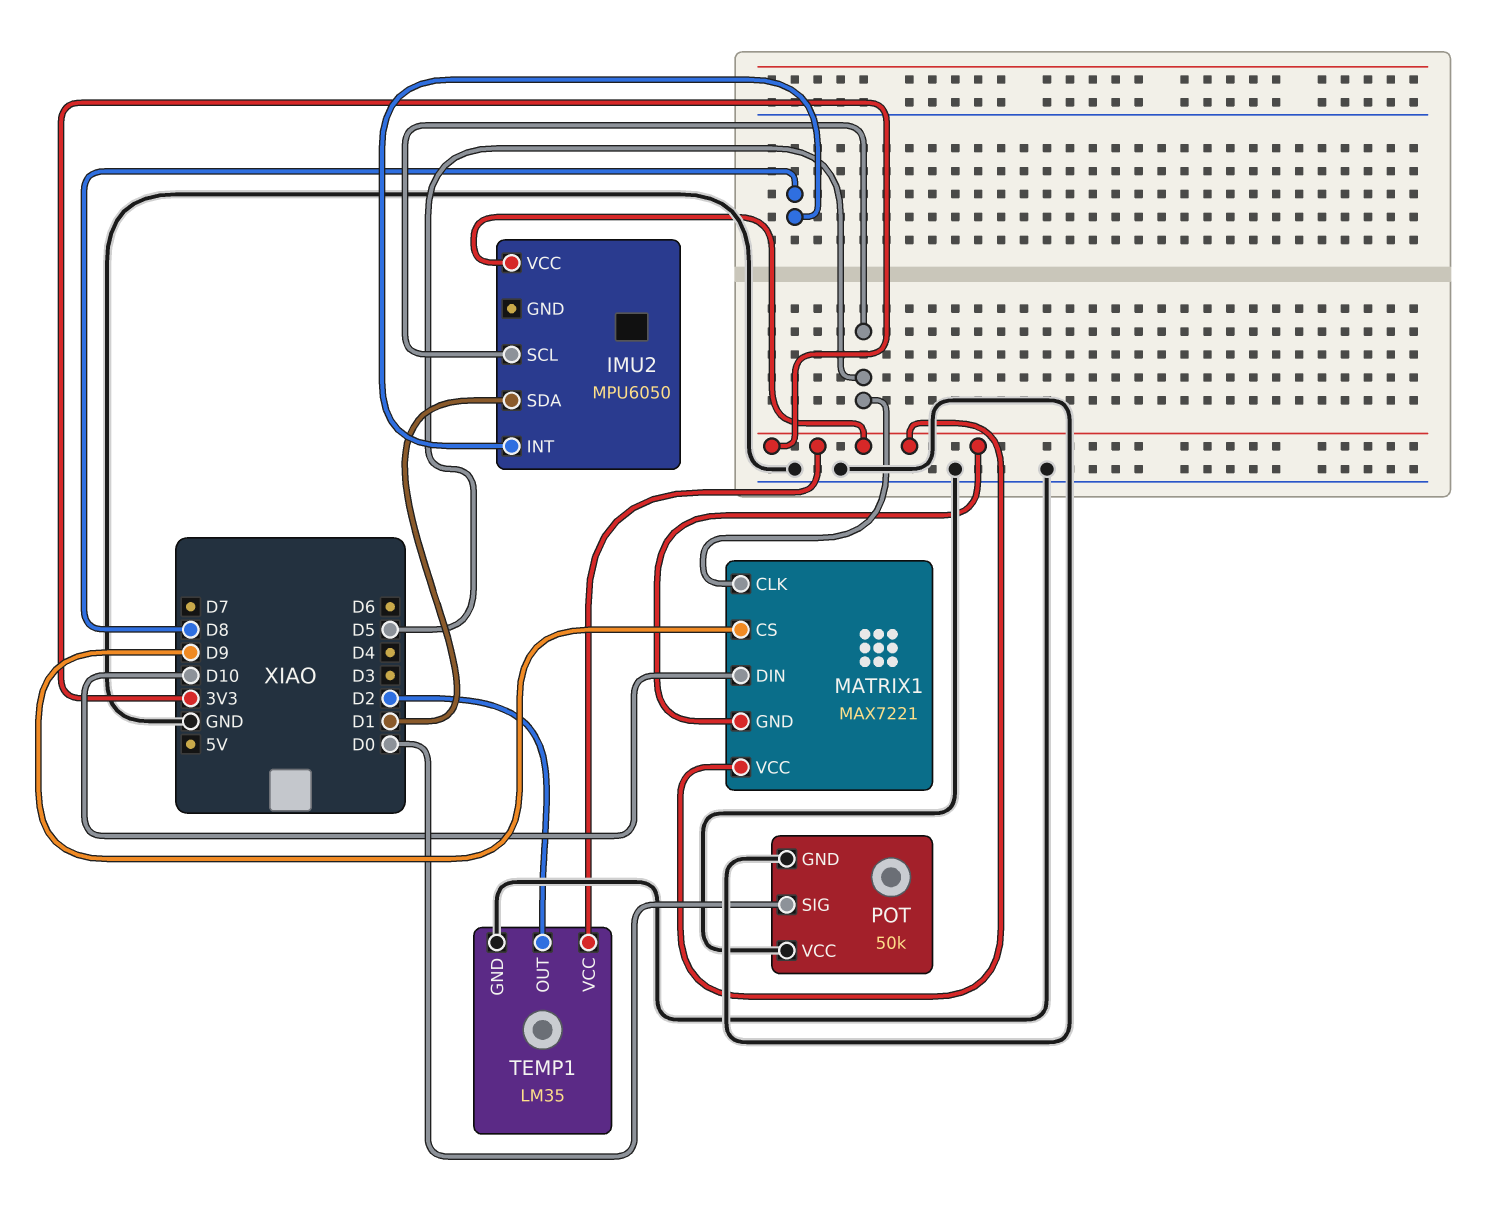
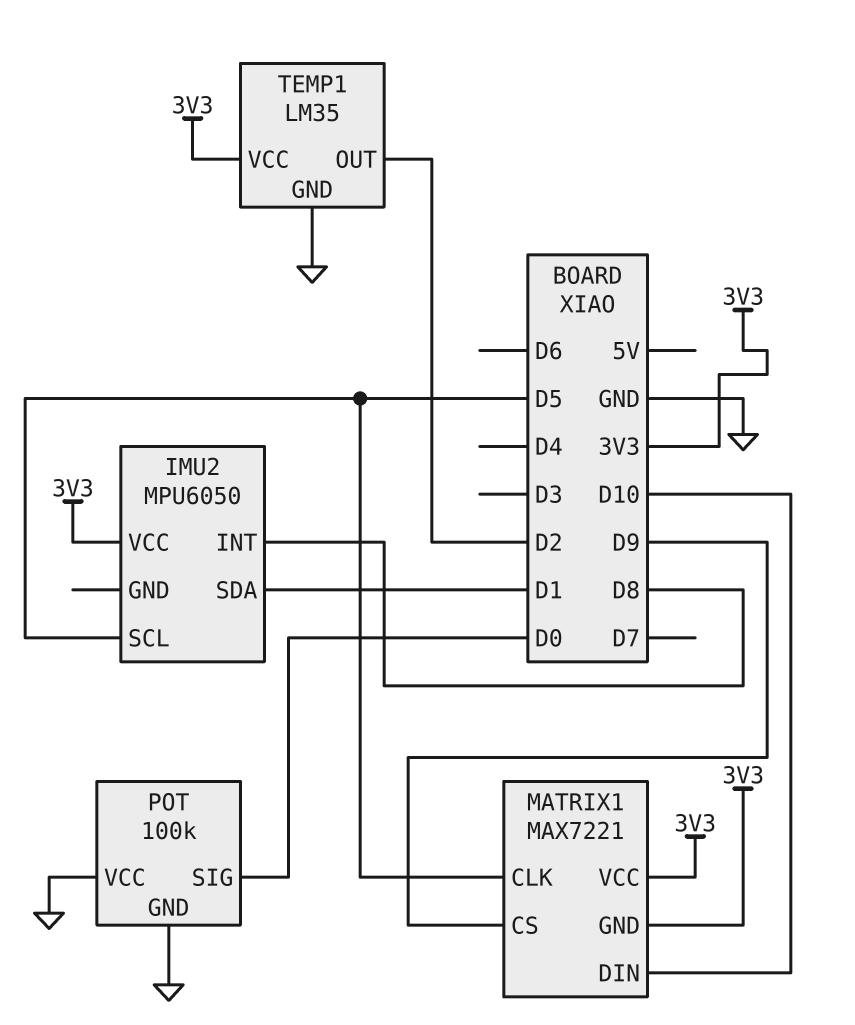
POT: 50k -> 100k

